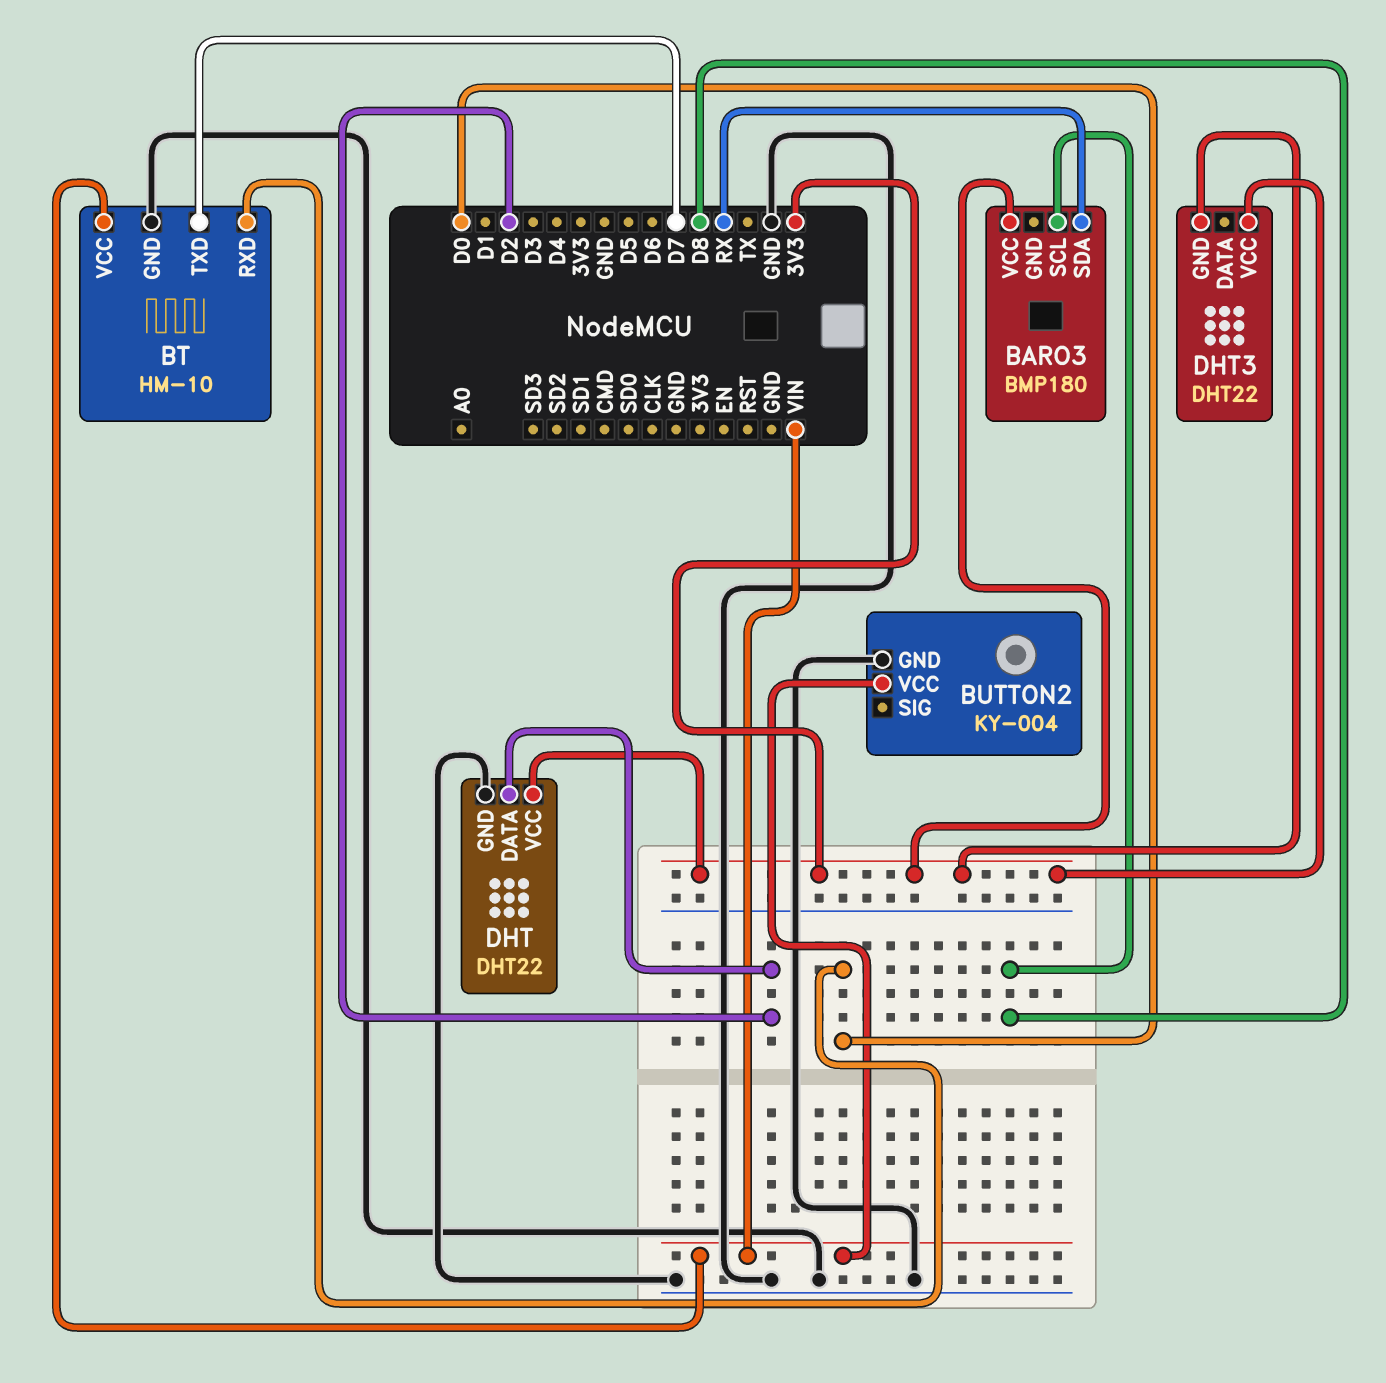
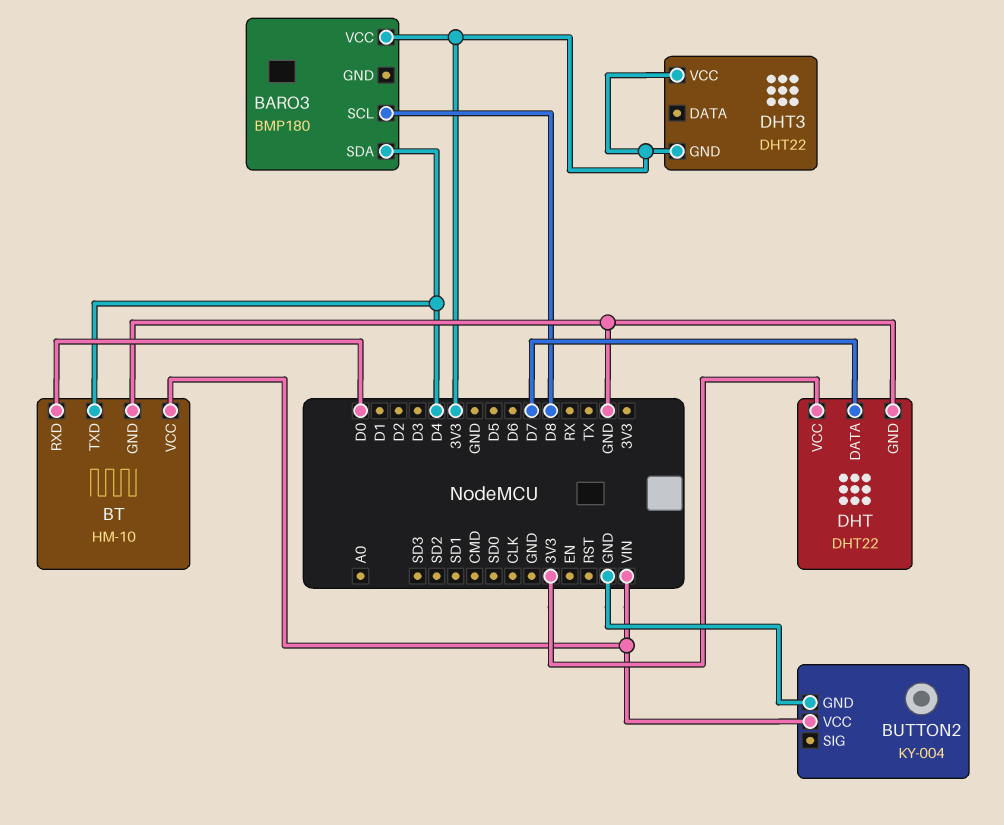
BARO3 pin SDA: RX -> D4
BT pin TXD: D7 -> D4
DHT pin DATA: D2 -> D7

